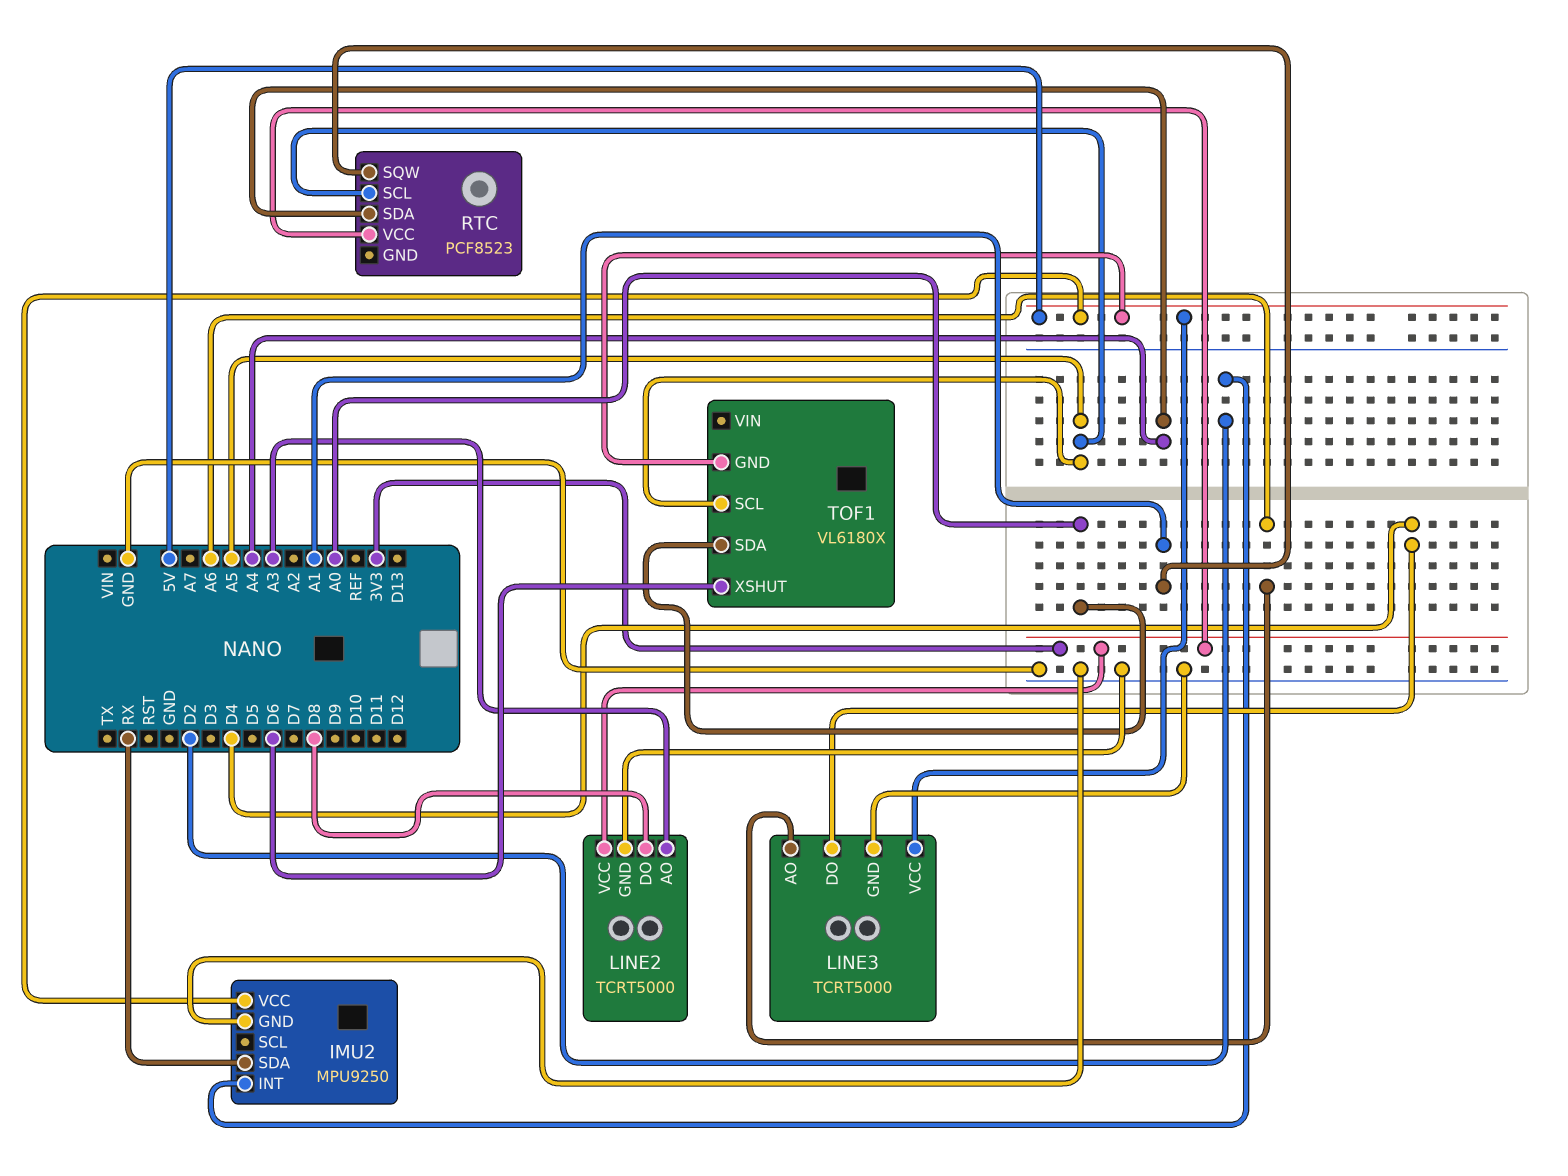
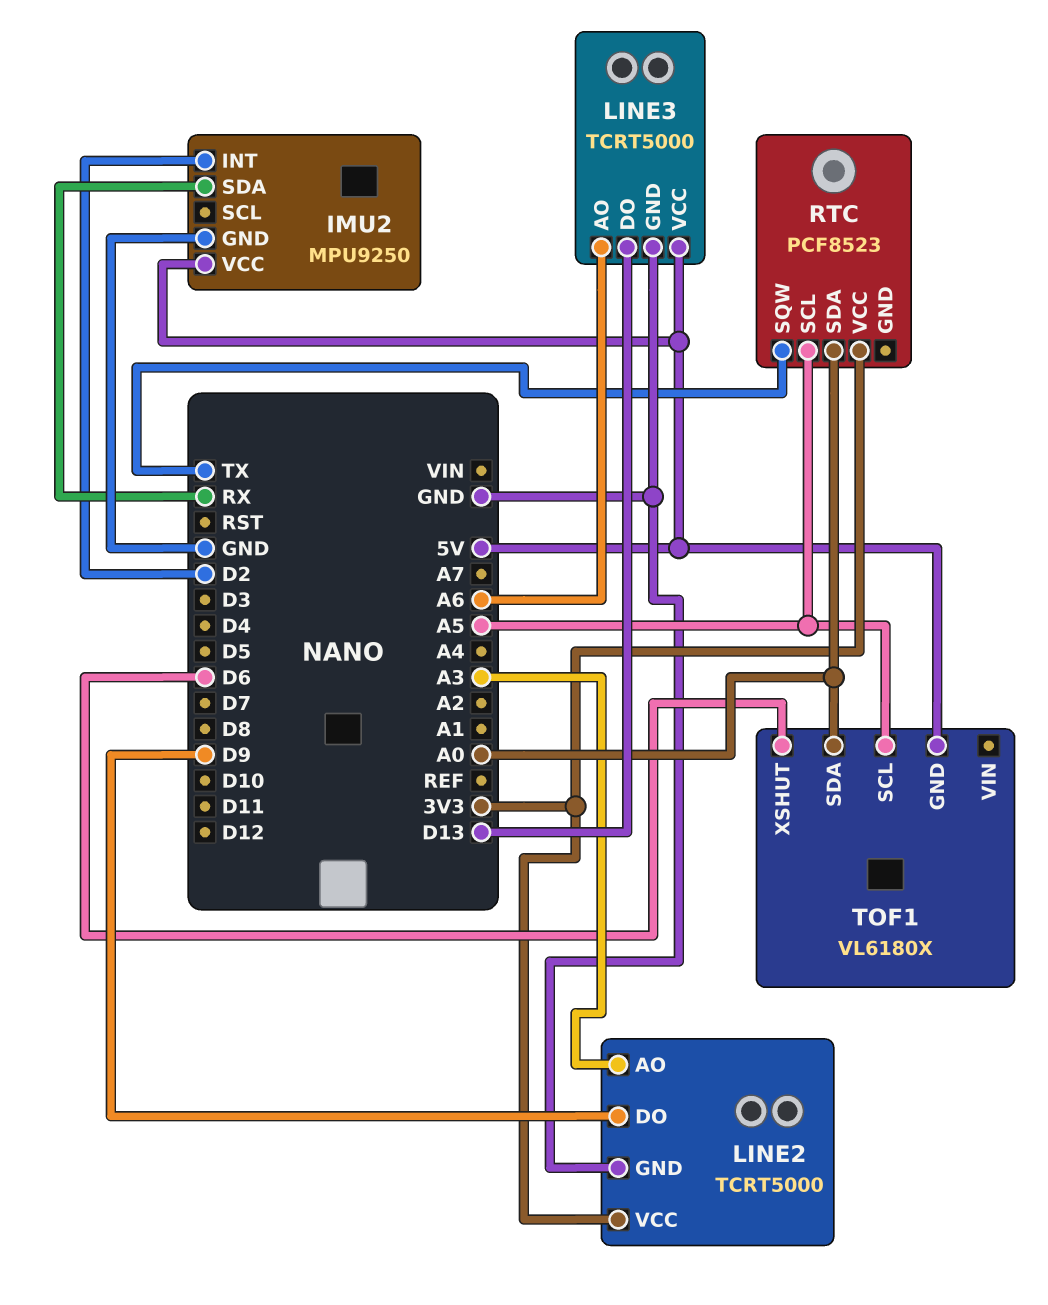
LINE2 pin DO: D8 -> D9
LINE3 pin DO: D4 -> D13
RTC pin SDA: A4 -> A0
RTC pin SQW: A1 -> TX

